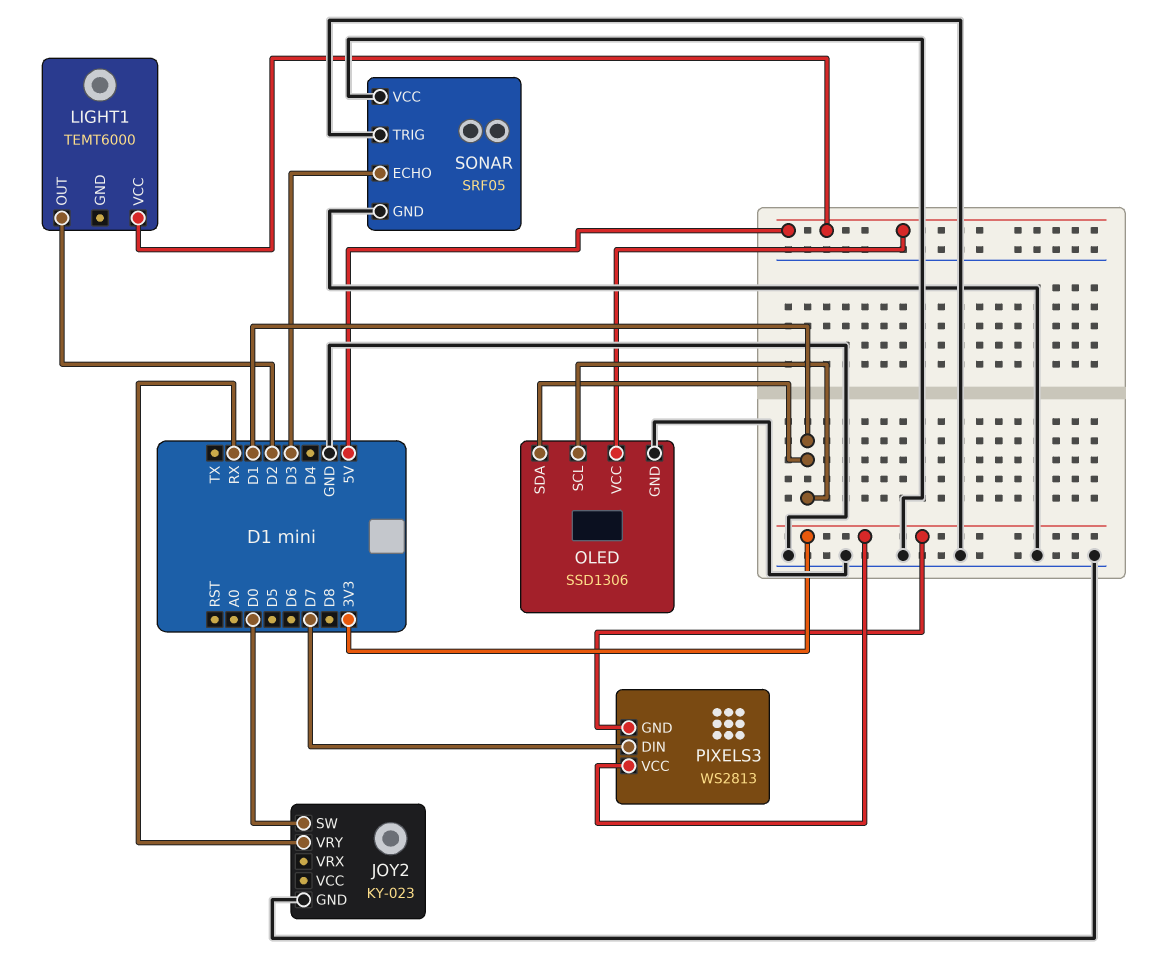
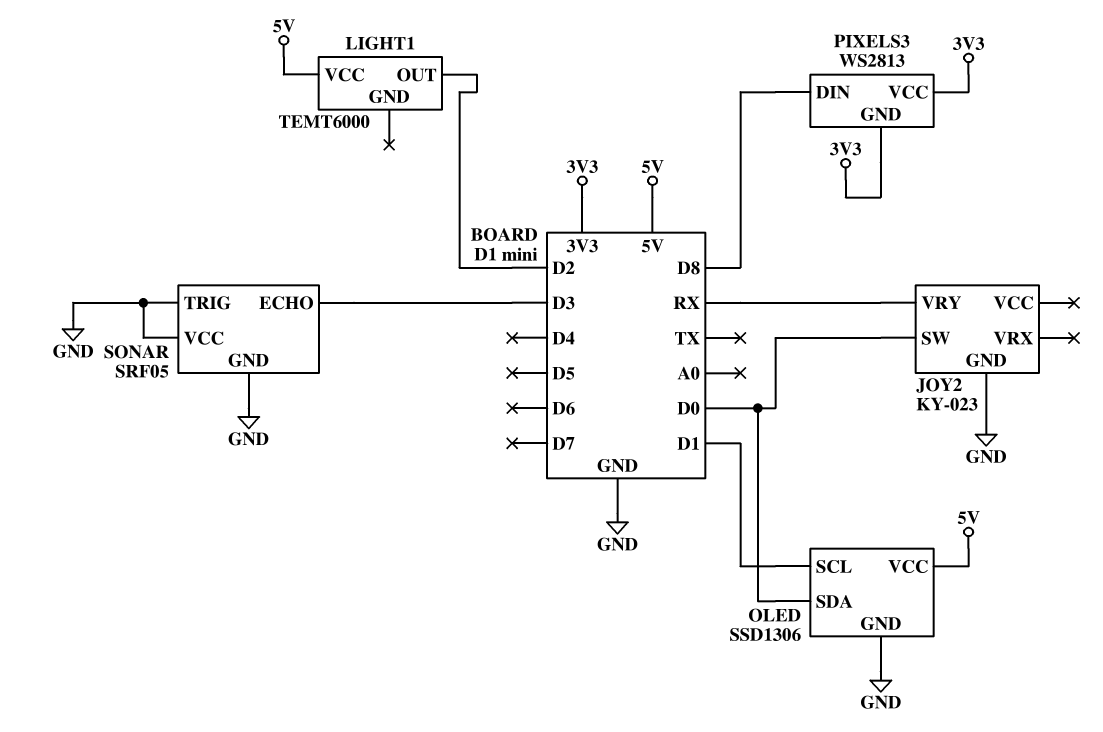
OLED pin SDA: D1 -> D0
PIXELS3 pin DIN: D7 -> D8

